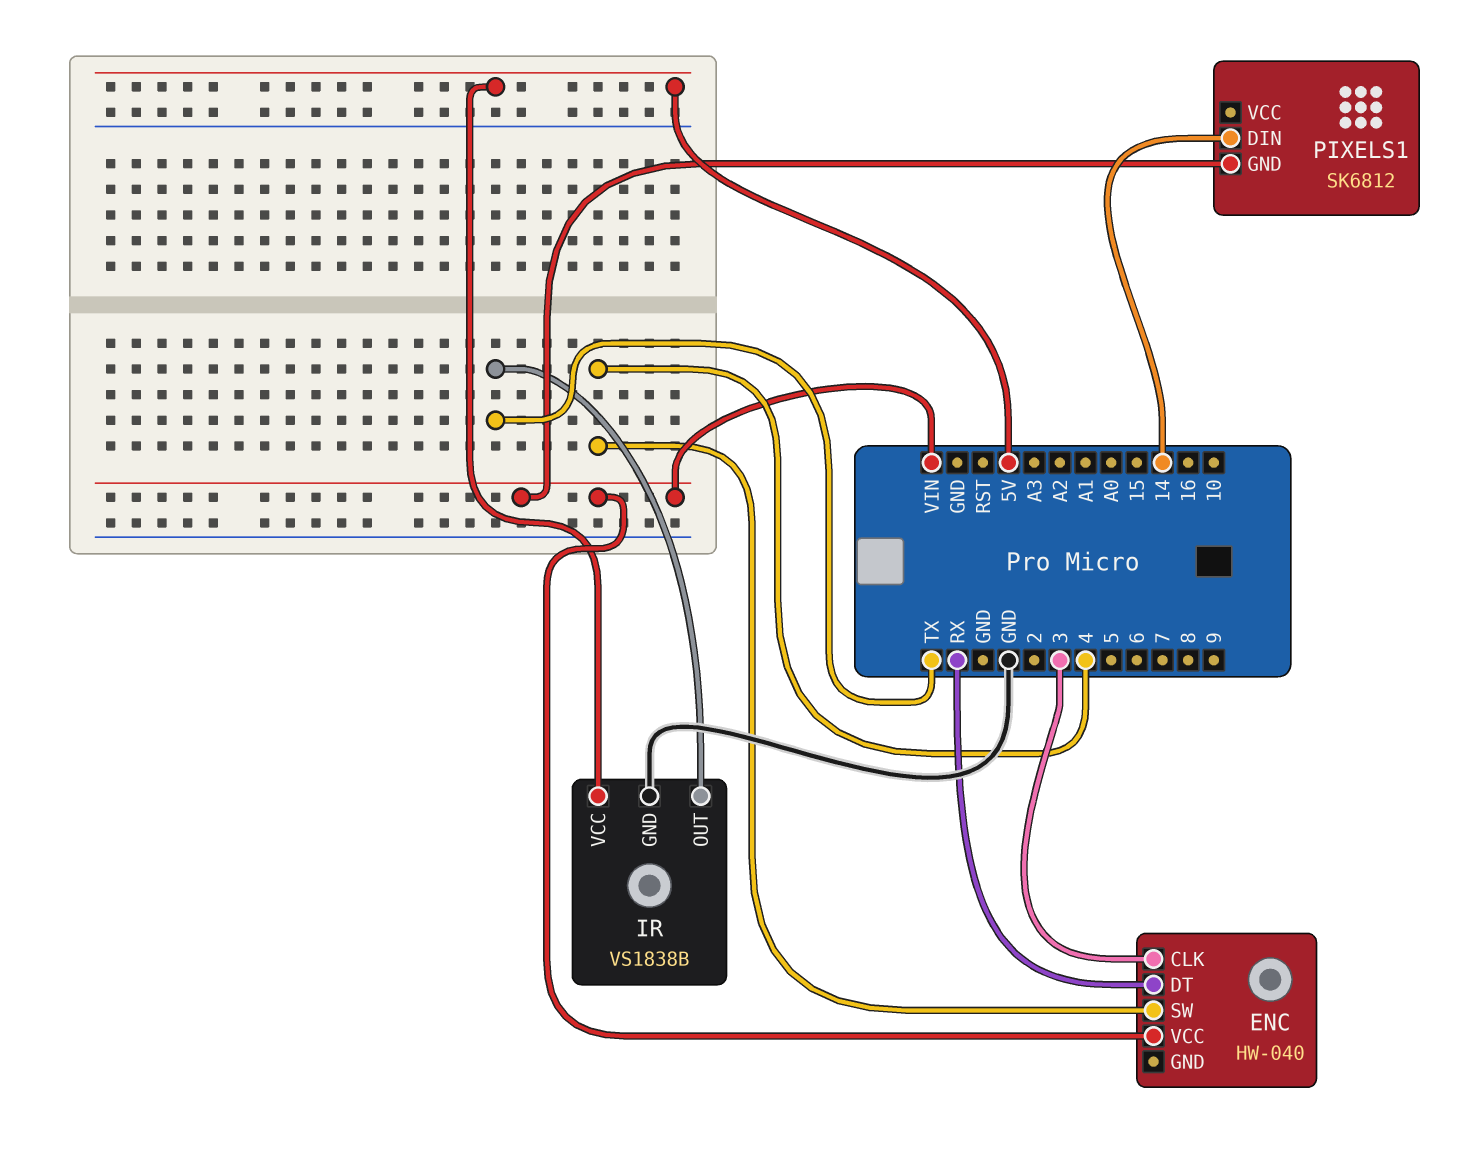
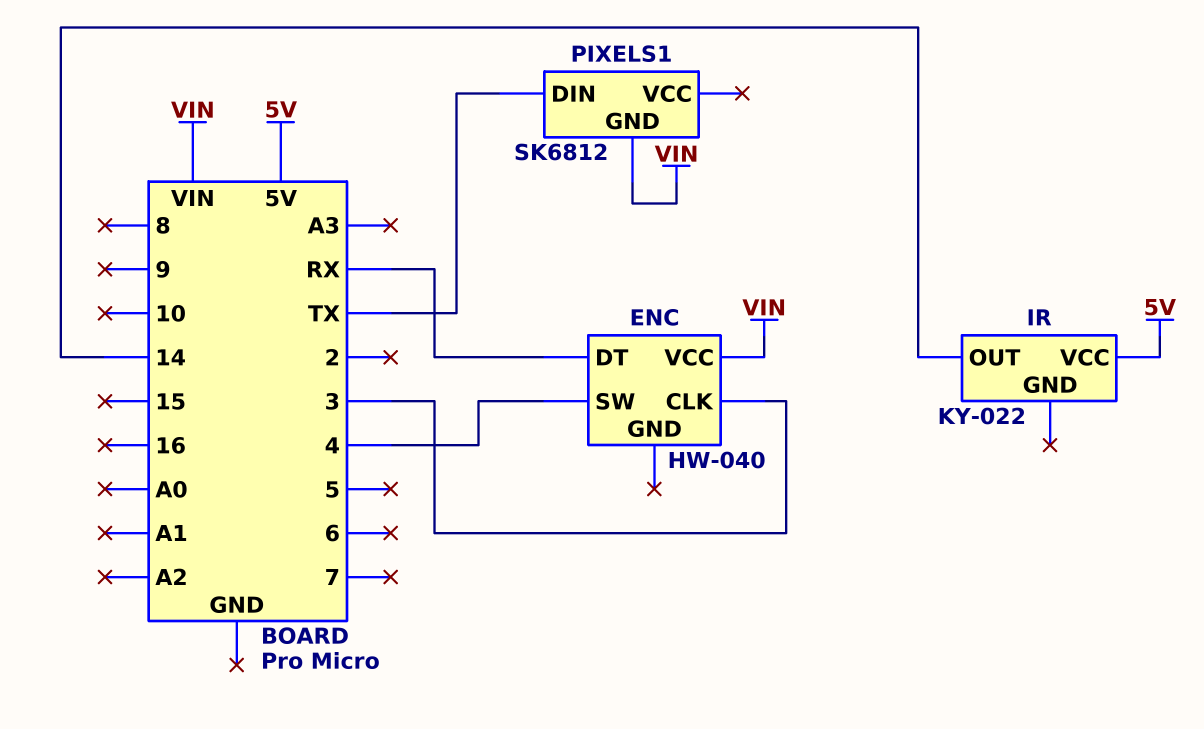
IR: VS1838B -> KY-022
IR pin GND: GND -> none
IR pin OUT: TX -> 14
PIXELS1 pin DIN: 14 -> TX

